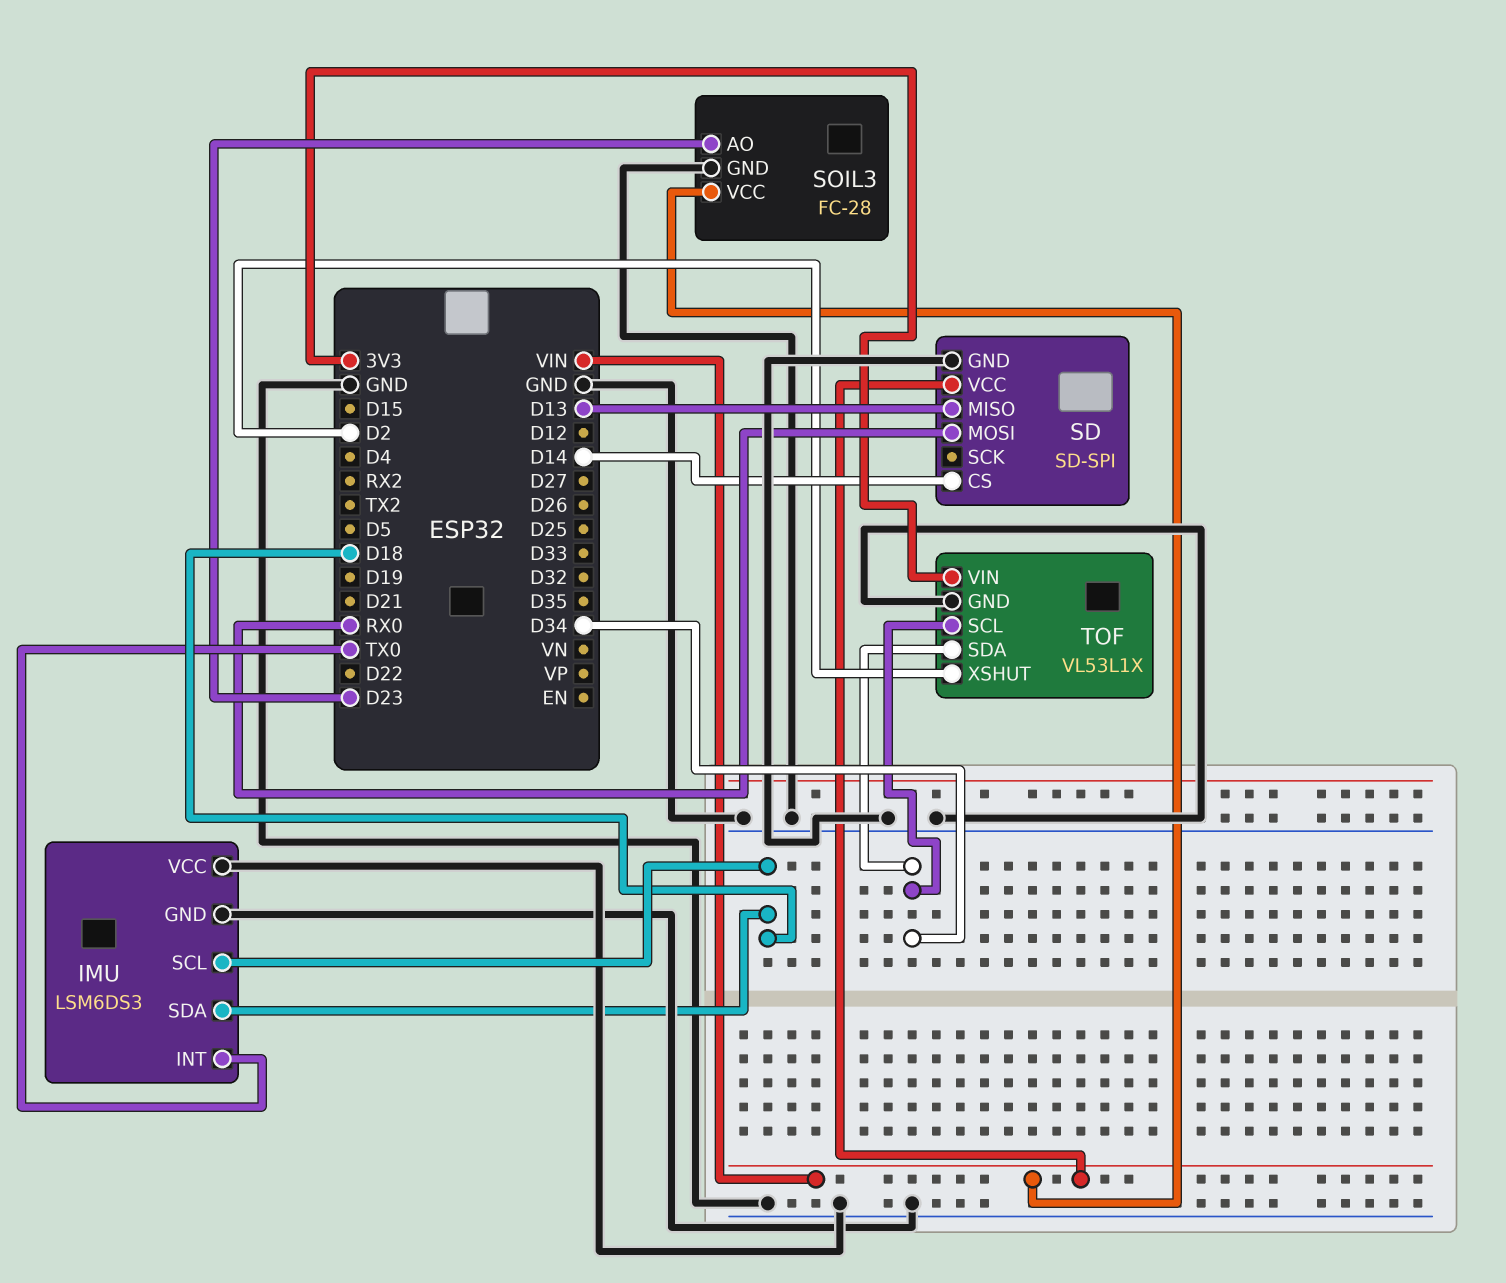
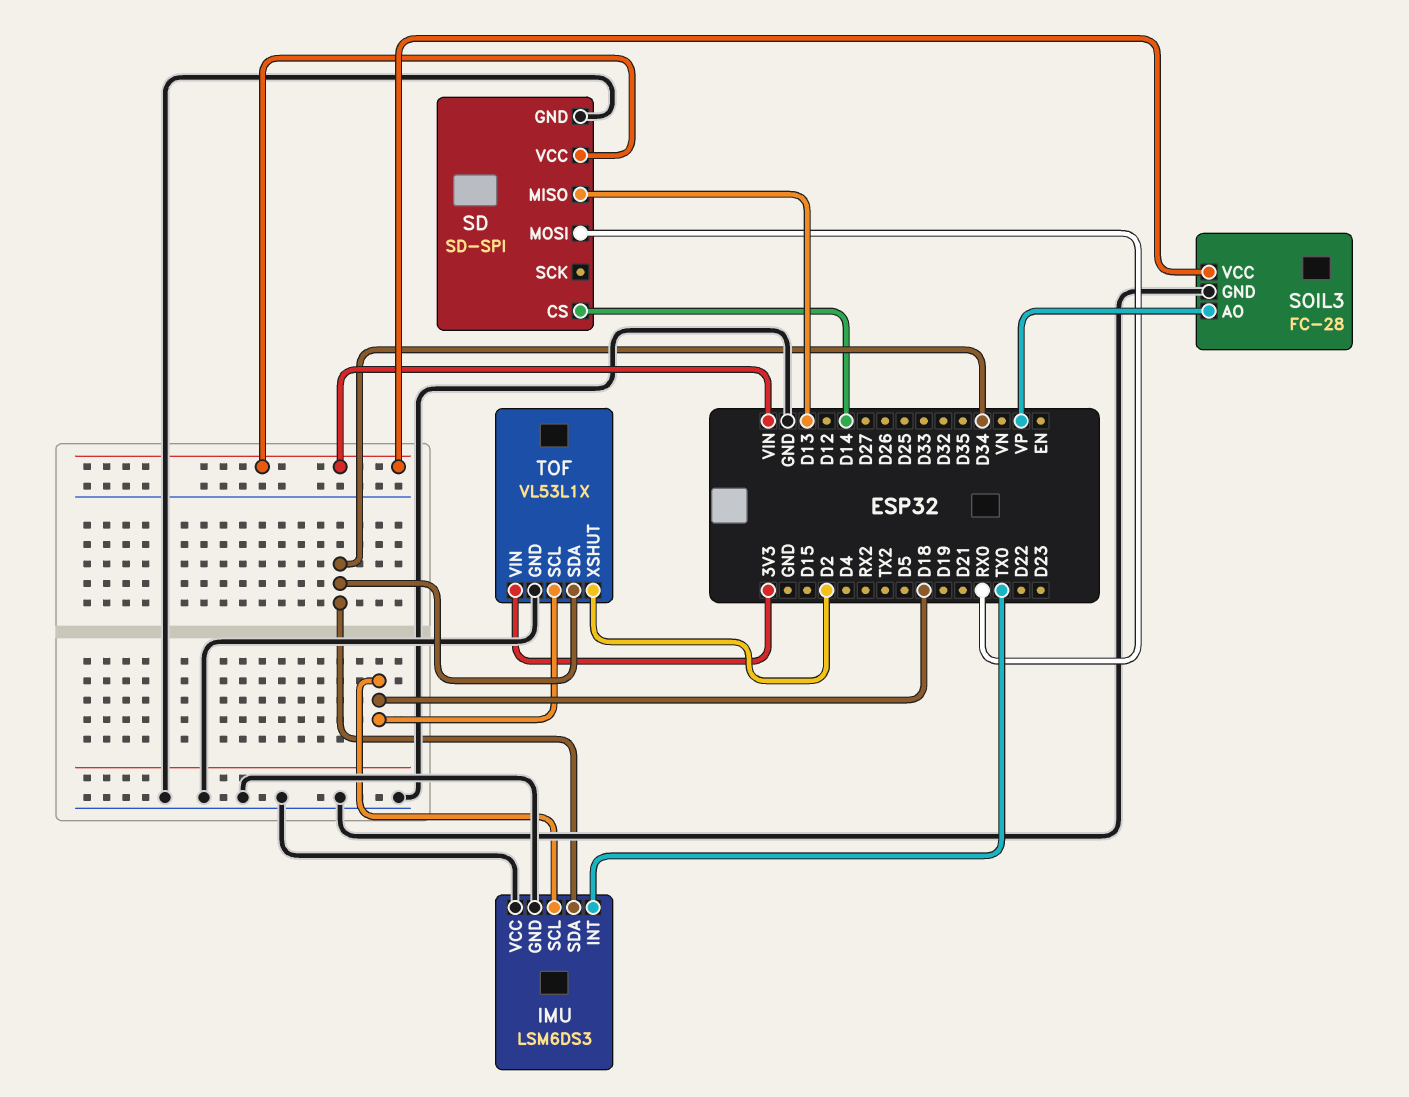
IMU pin SDA: D18 -> D34
SOIL3 pin AO: D23 -> VP
TOF pin SCL: D34 -> D18

